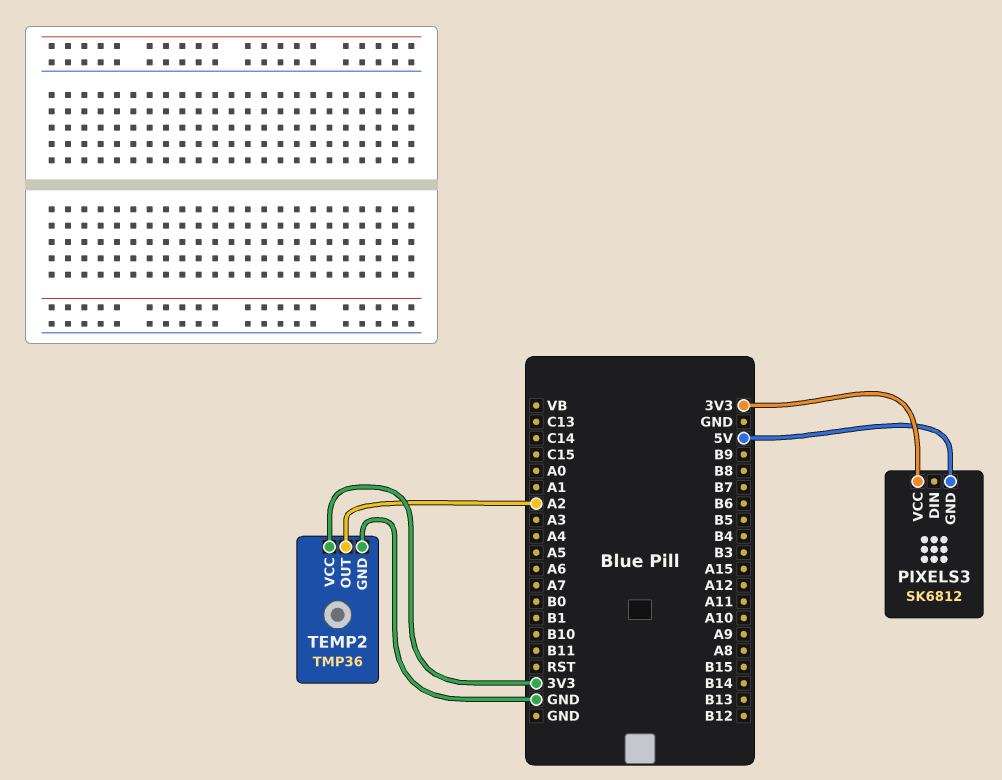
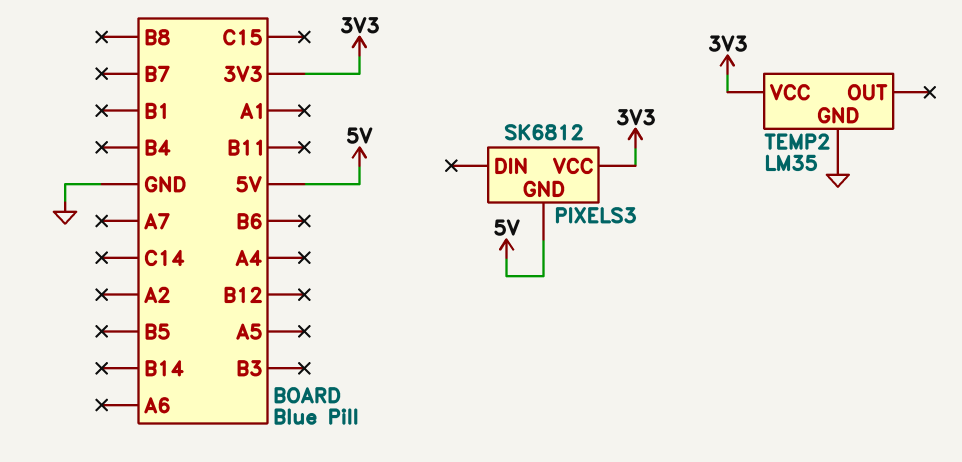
TEMP2: TMP36 -> LM35
TEMP2 pin OUT: A2 -> none

